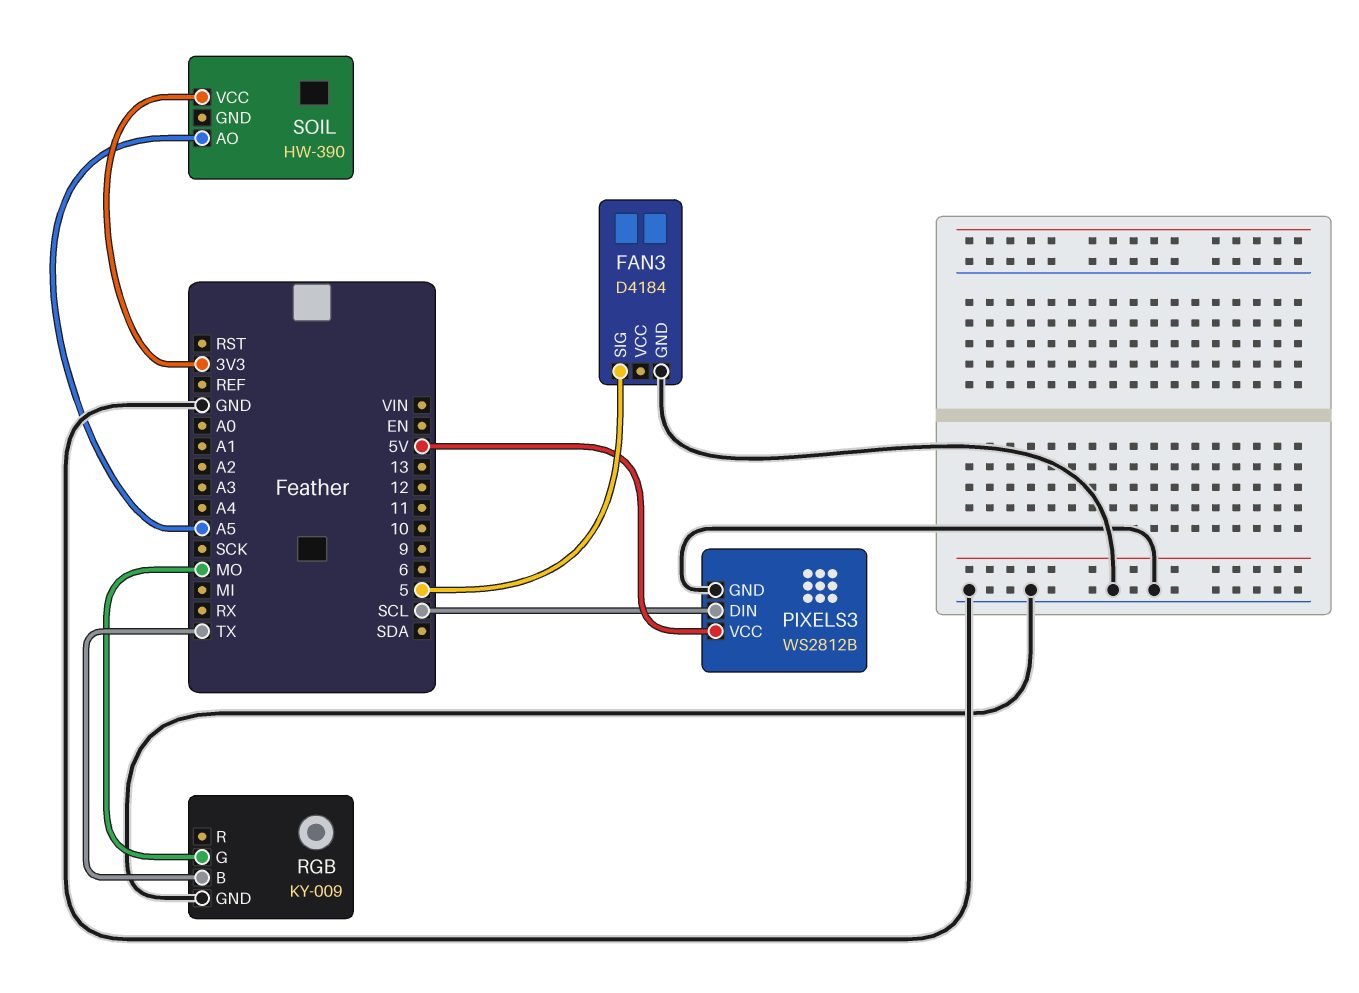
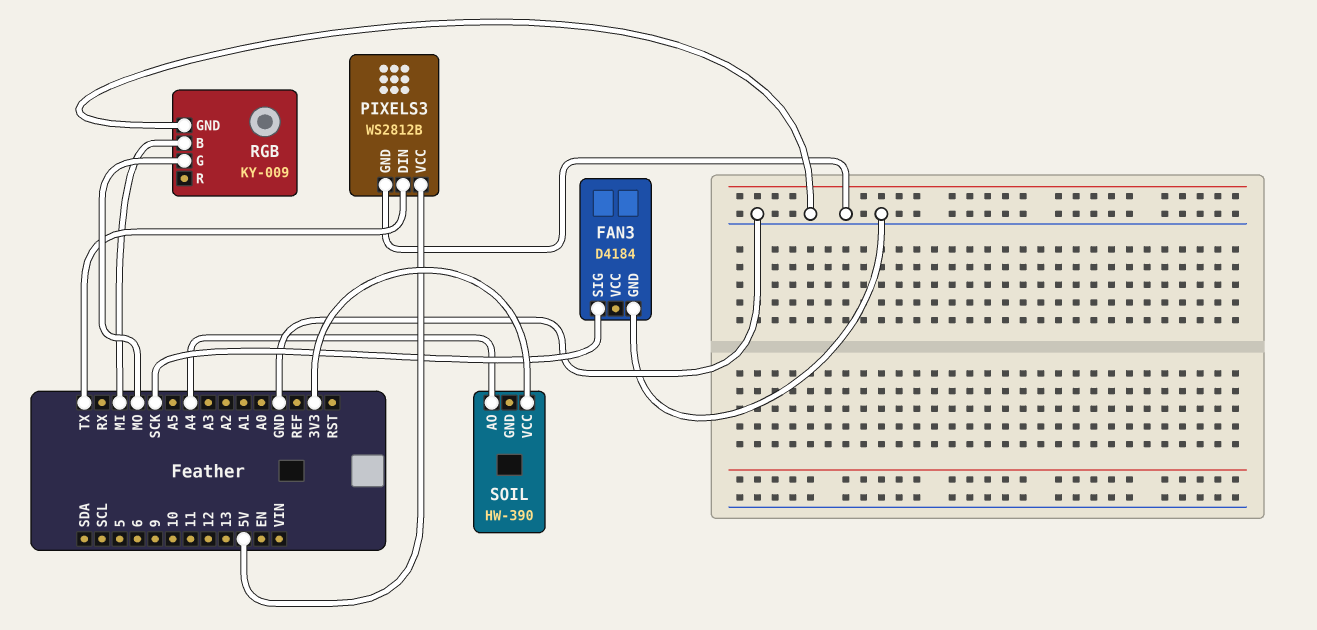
FAN3 pin SIG: 5 -> SCK
PIXELS3 pin DIN: SCL -> TX
RGB pin B: TX -> MI
SOIL pin AO: A5 -> A4

